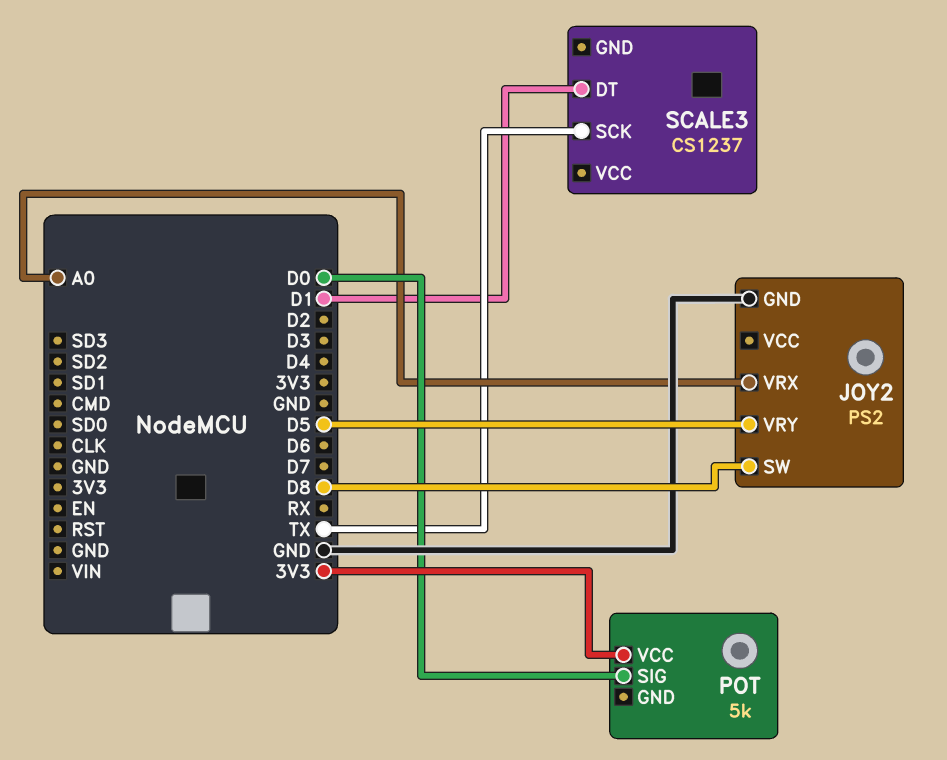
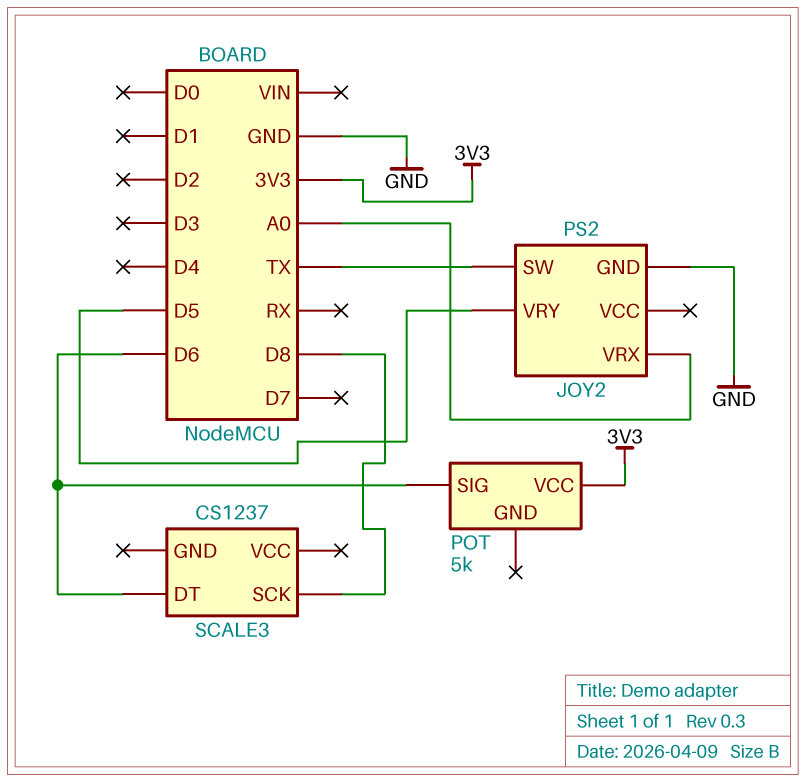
JOY2 pin SW: D8 -> TX
POT pin SIG: D0 -> D6
SCALE3 pin DT: D1 -> D6
SCALE3 pin SCK: TX -> D8

